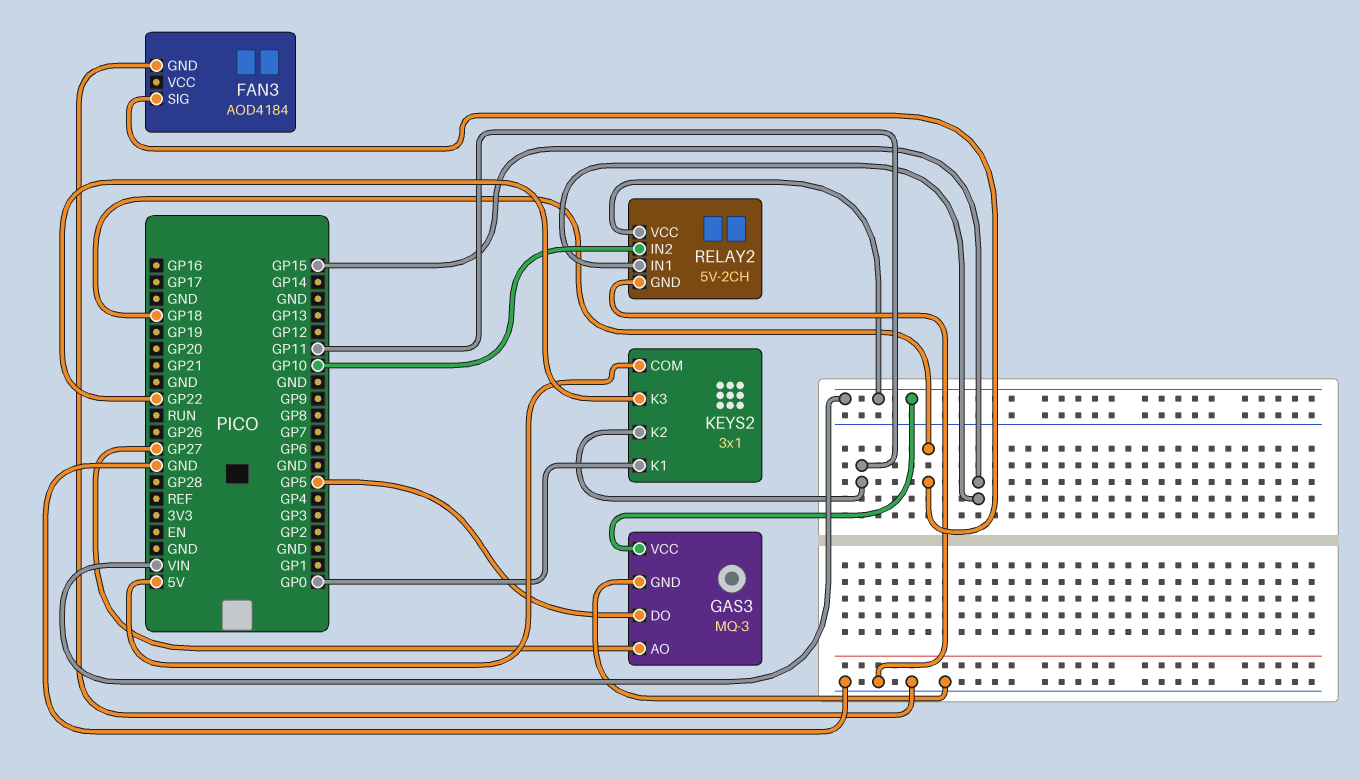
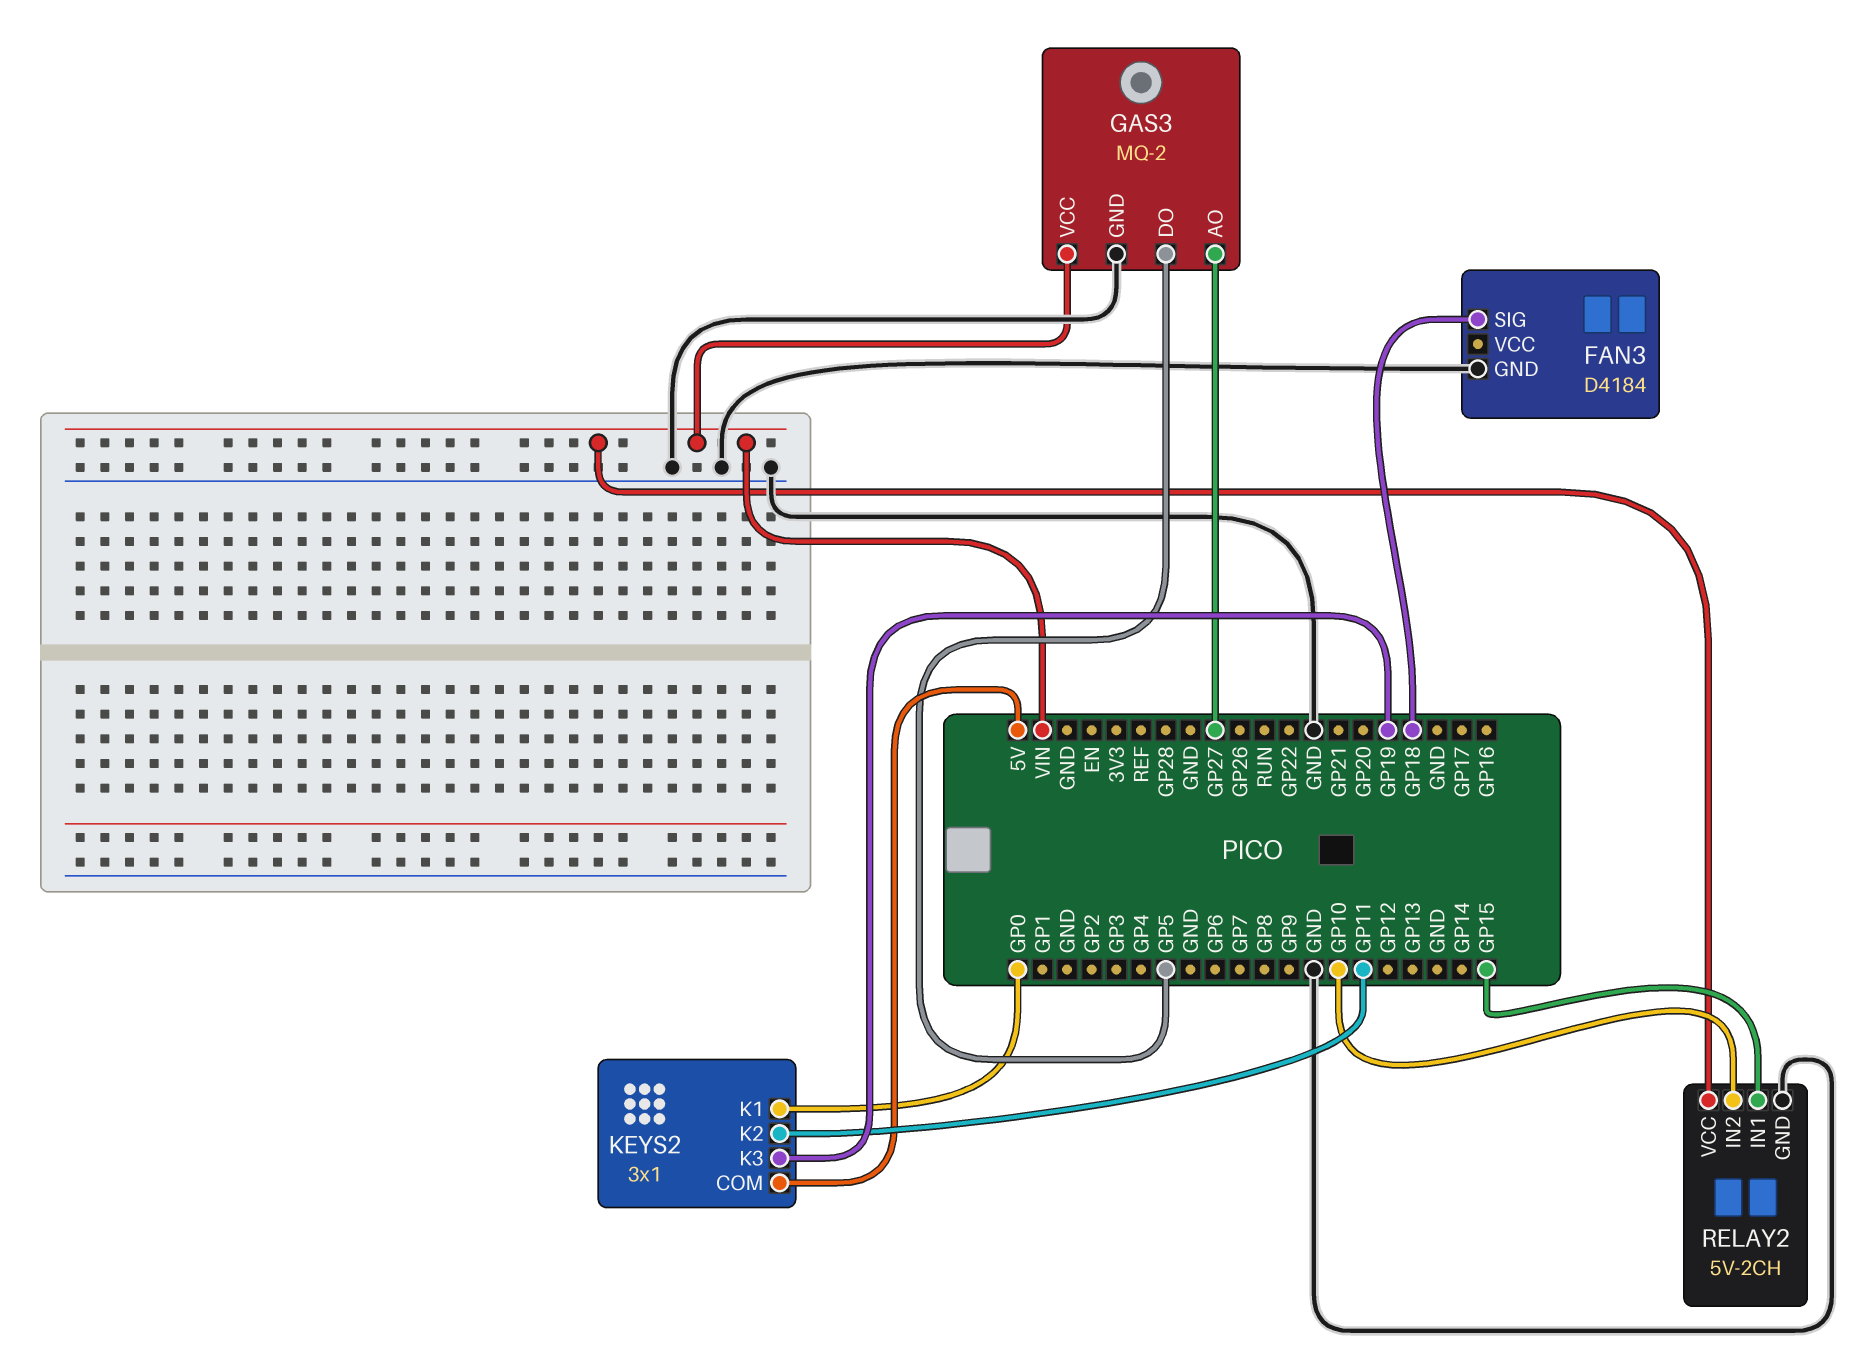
FAN3: AOD4184 -> D4184
GAS3: MQ-3 -> MQ-2
KEYS2 pin K3: GP22 -> GP19

